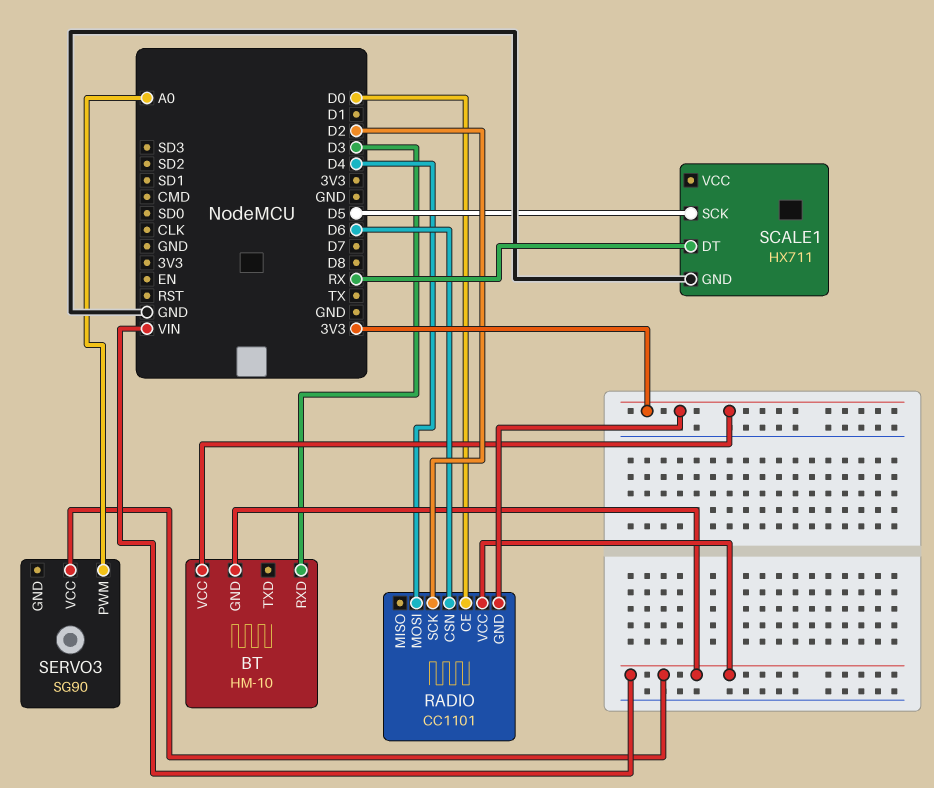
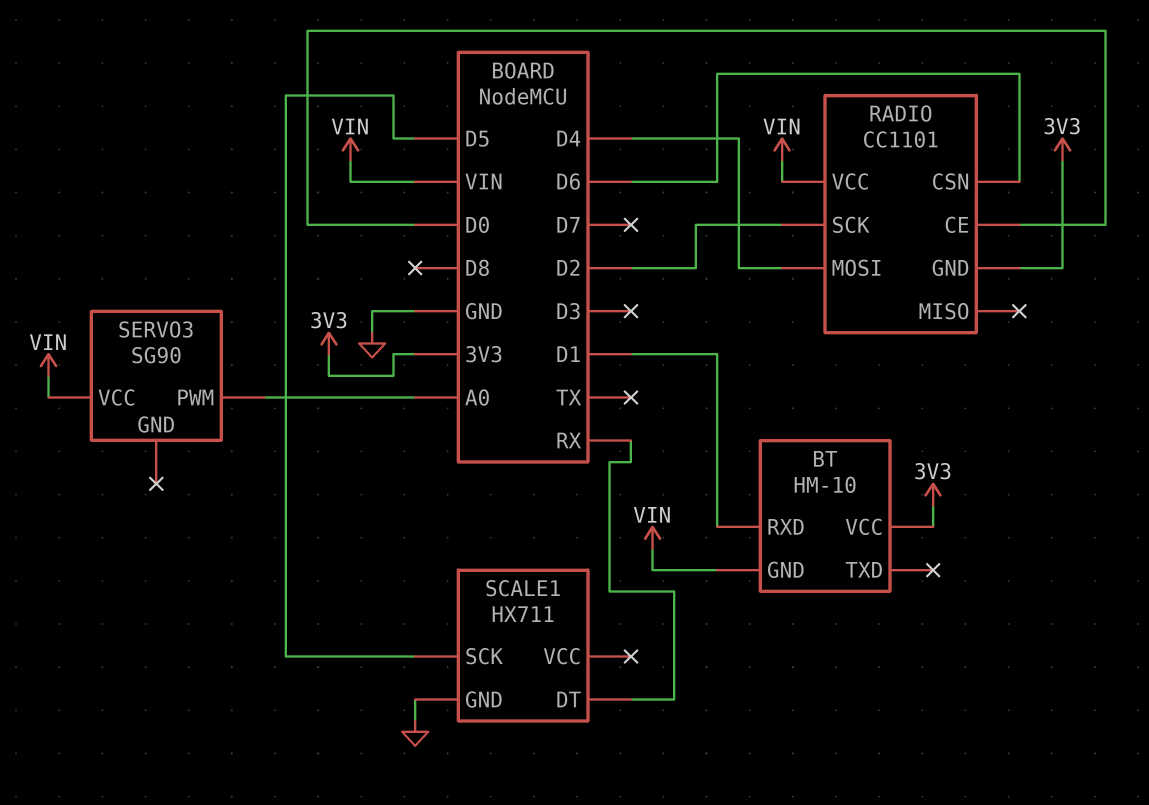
BT pin RXD: D3 -> D1

